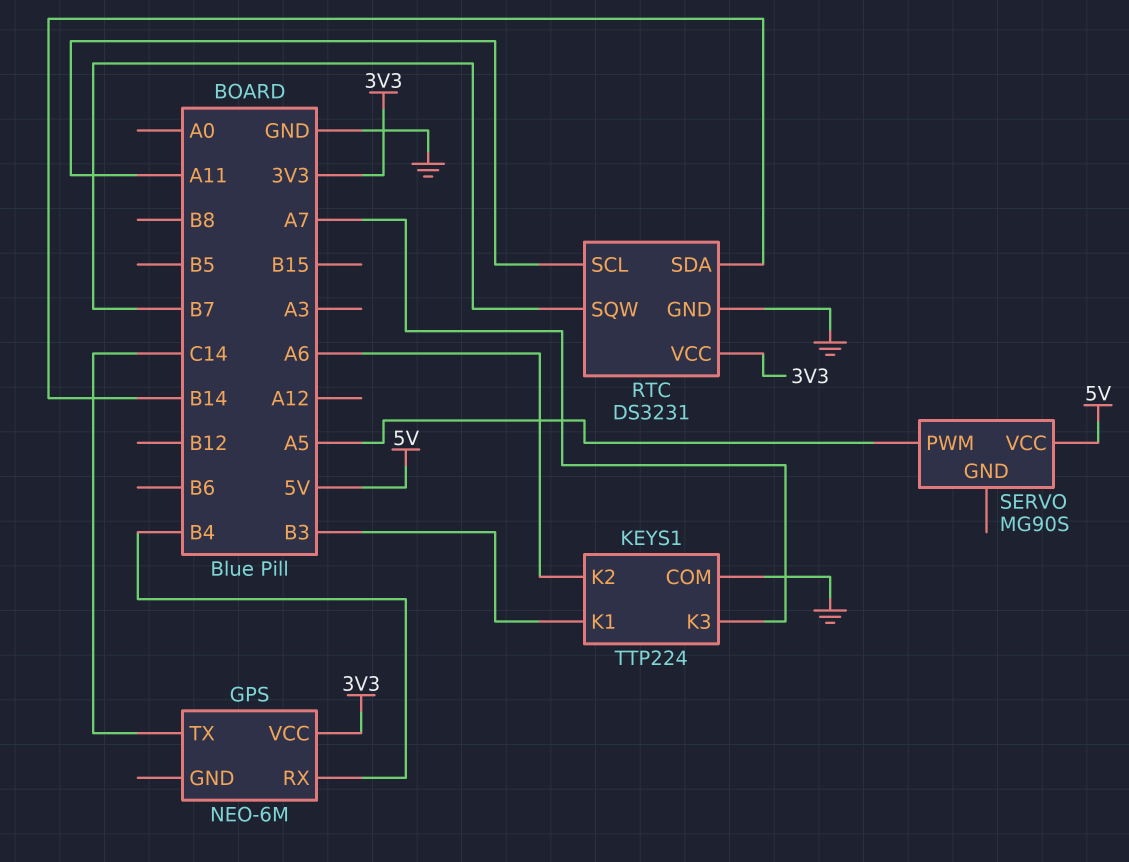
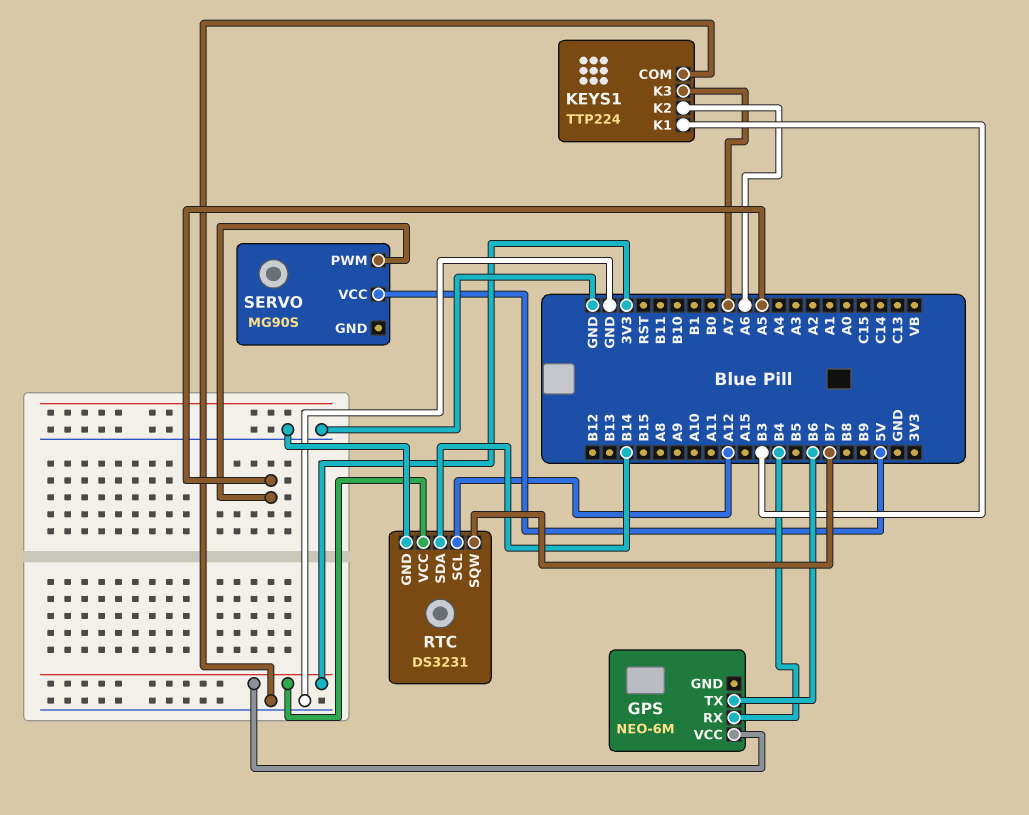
GPS pin TX: C14 -> B6
RTC pin SCL: A11 -> A12

